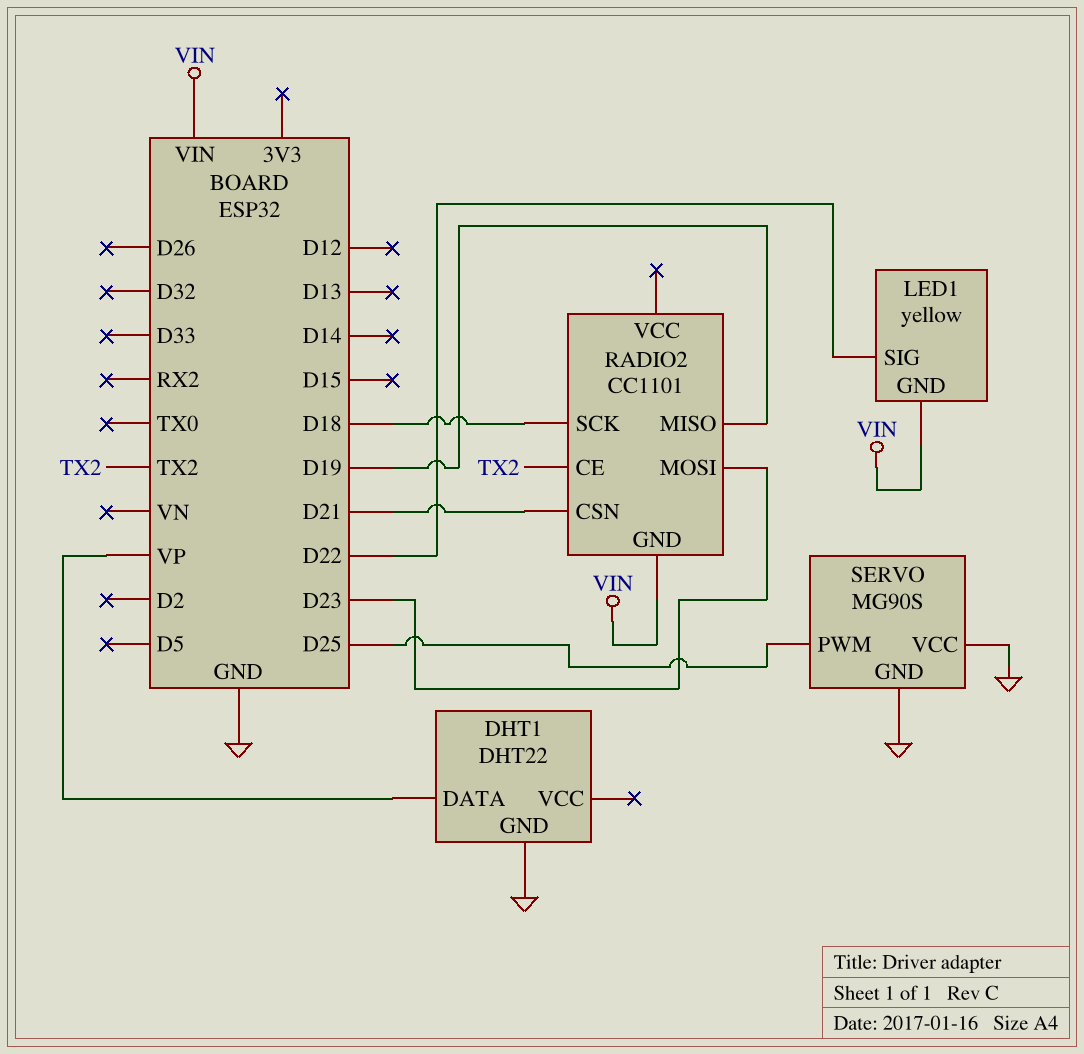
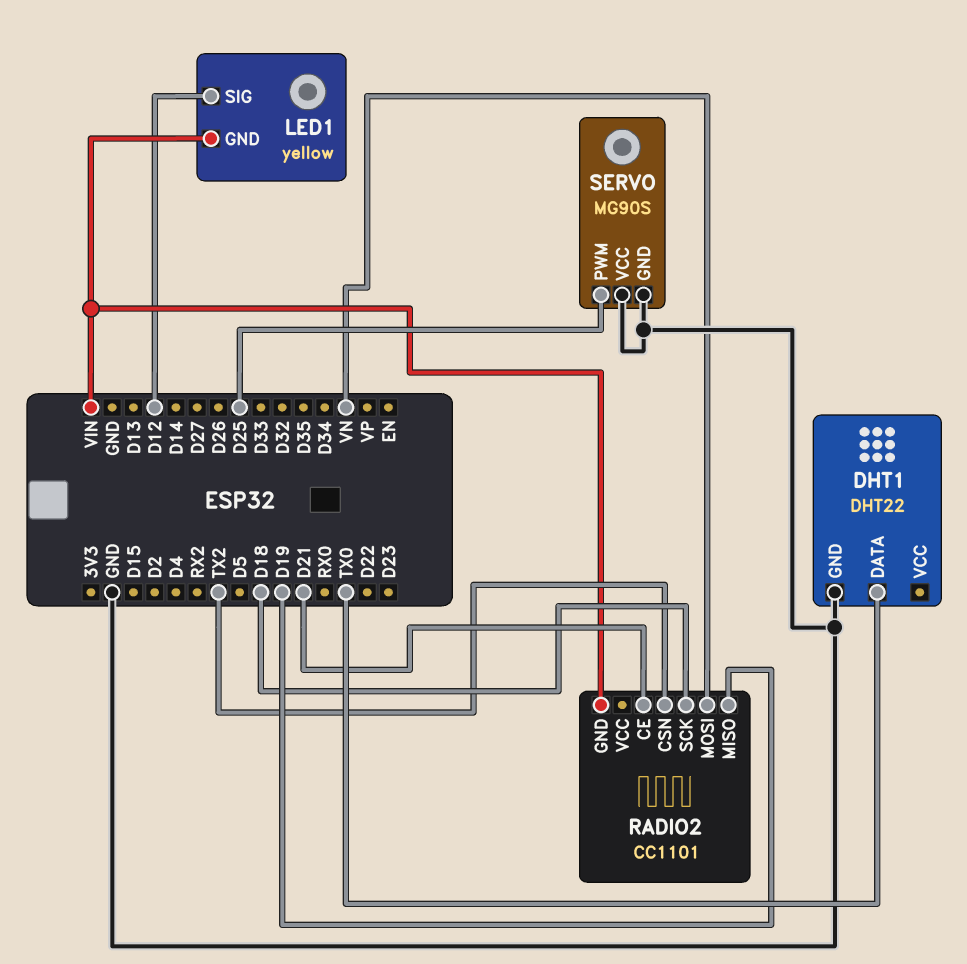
DHT1 pin DATA: VP -> TX0
LED1 pin SIG: D22 -> D12
RADIO2 pin CE: TX2 -> D21
RADIO2 pin CSN: D21 -> TX2
RADIO2 pin MOSI: D23 -> VN

